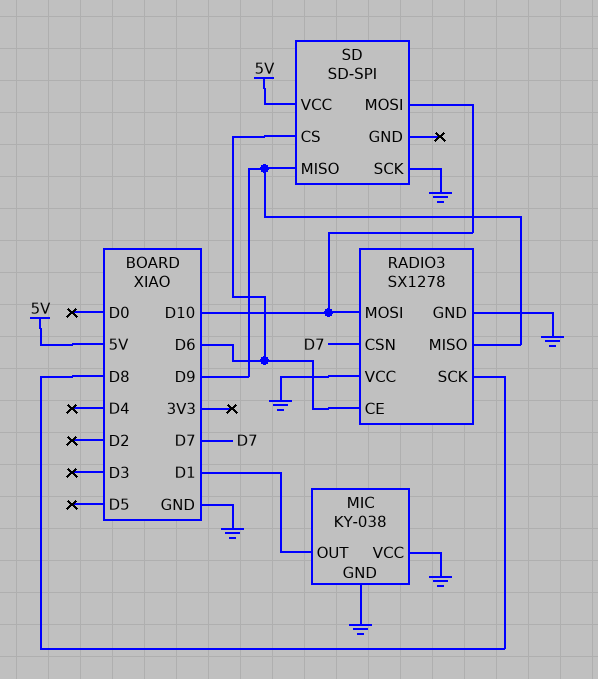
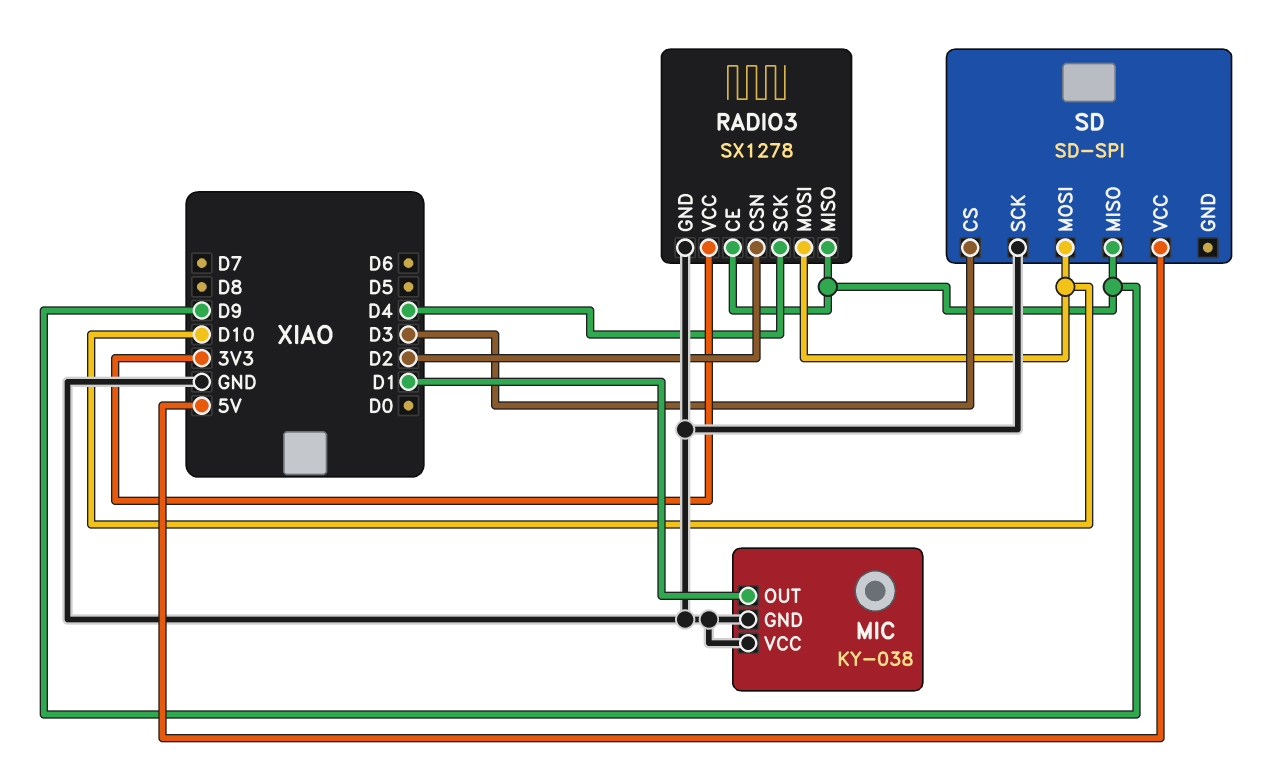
RADIO3 pin CE: D6 -> D9
RADIO3 pin CSN: D7 -> D2
RADIO3 pin SCK: D8 -> D4
RADIO3 pin VCC: GND -> 3V3
SD pin CS: D6 -> D3

